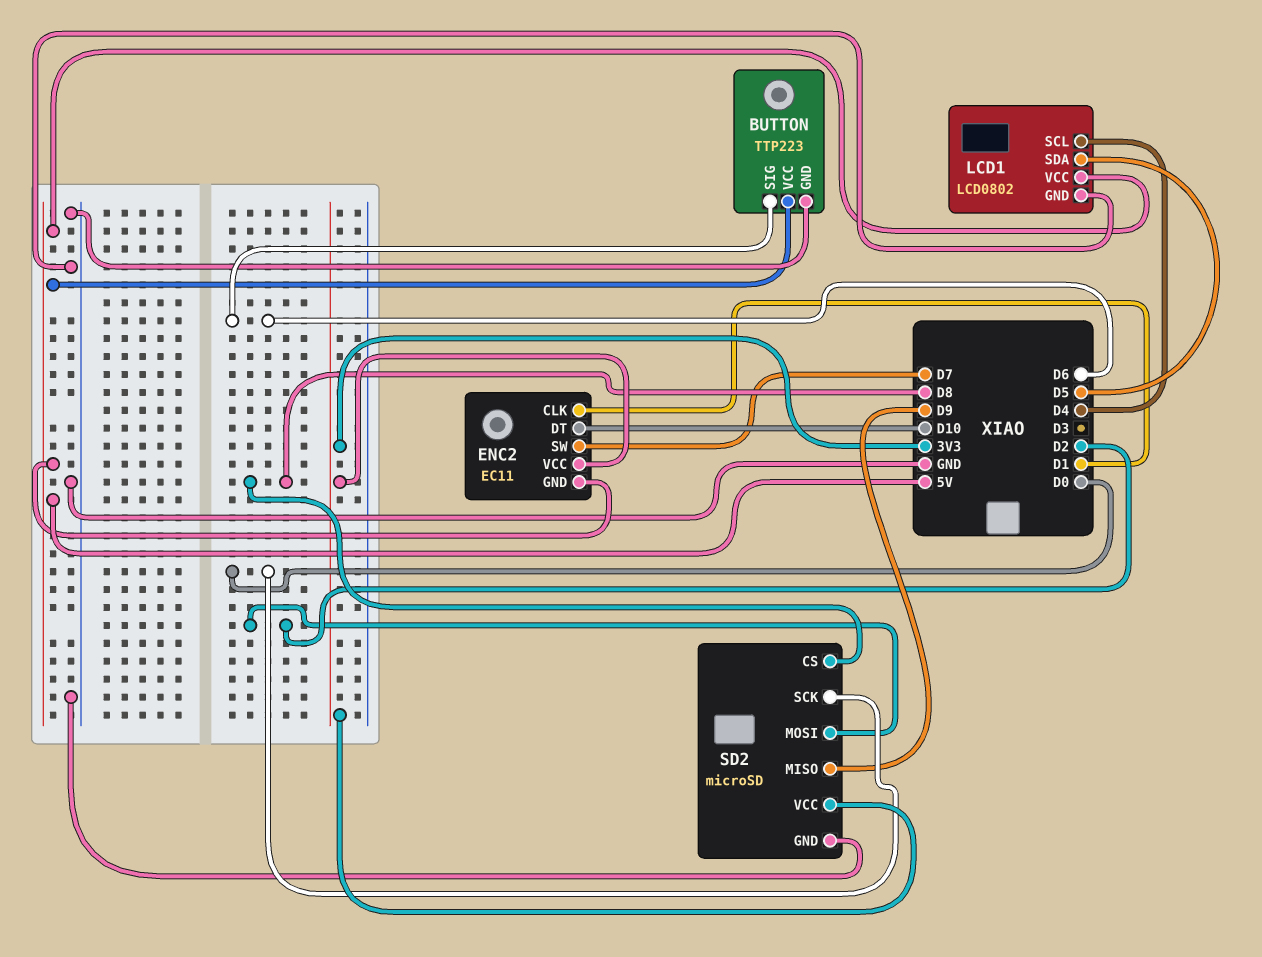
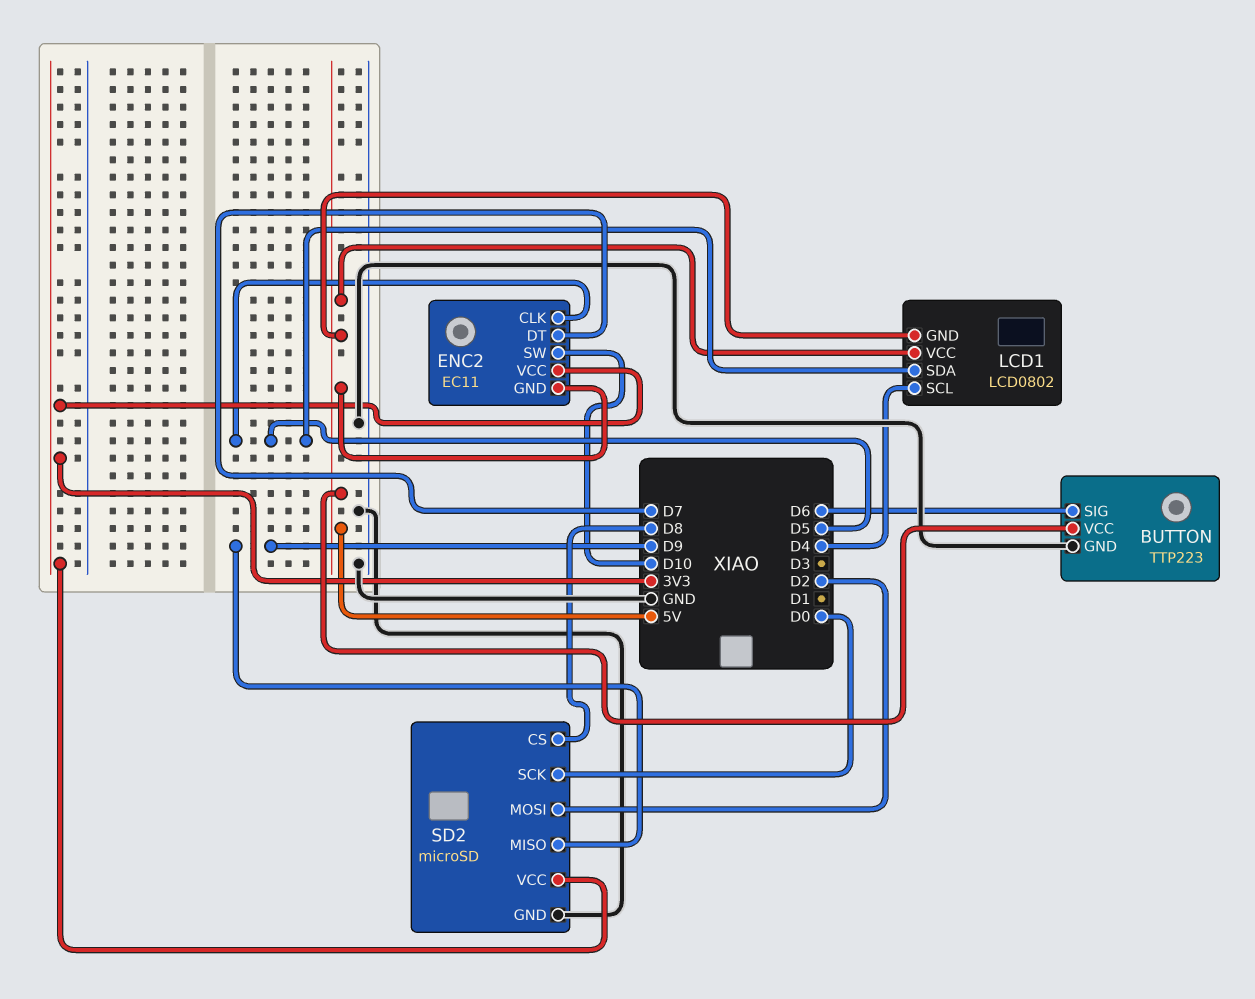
ENC2 pin CLK: D1 -> D5
ENC2 pin DT: D10 -> D7
ENC2 pin SW: D7 -> D10
LCD1 pin GND: GND -> 5V

